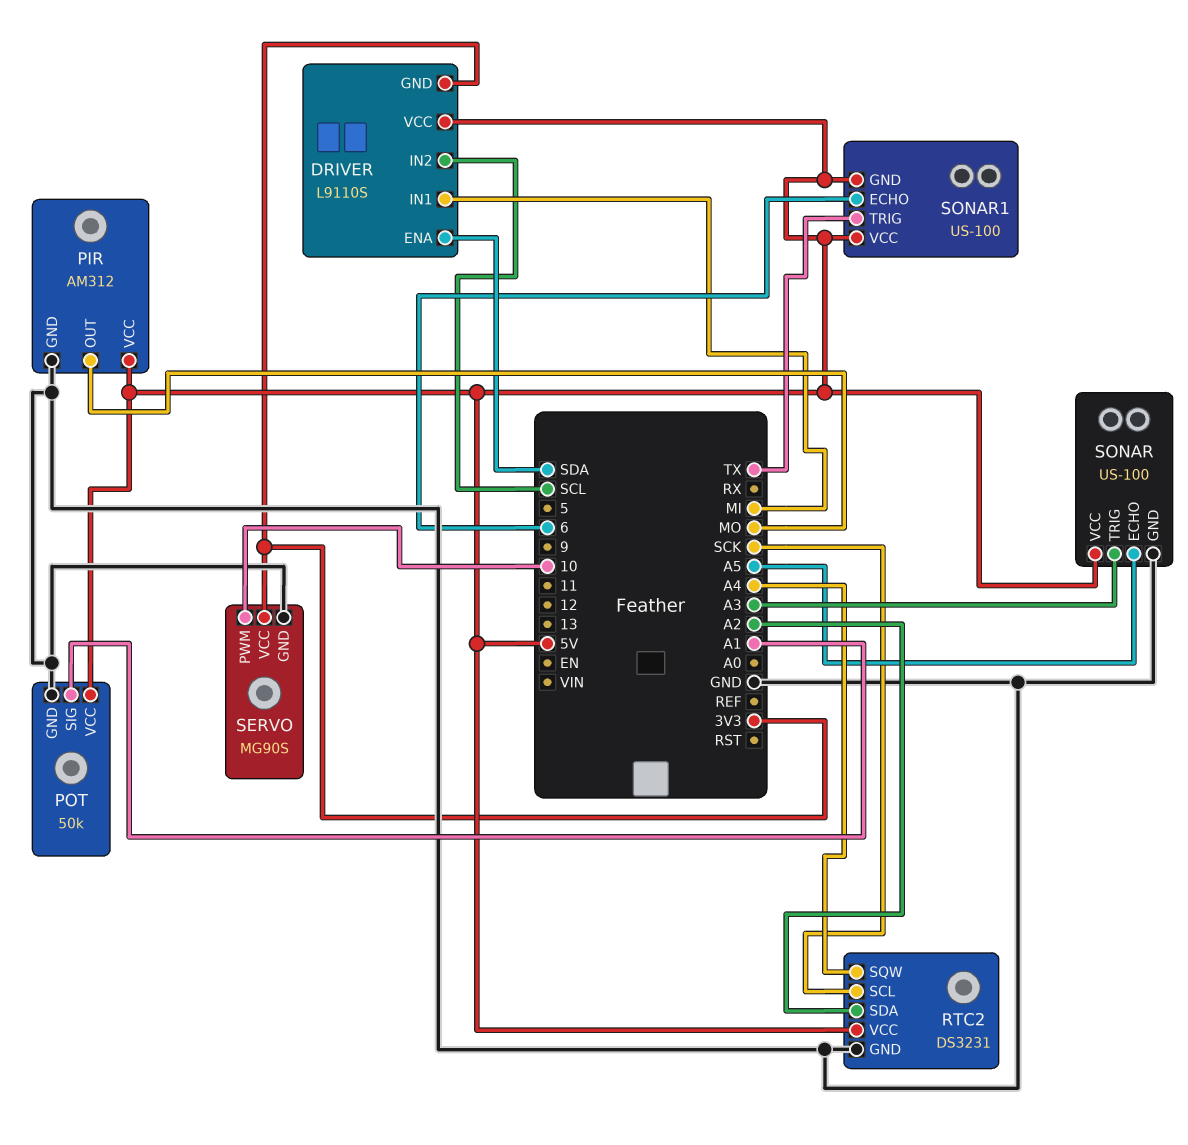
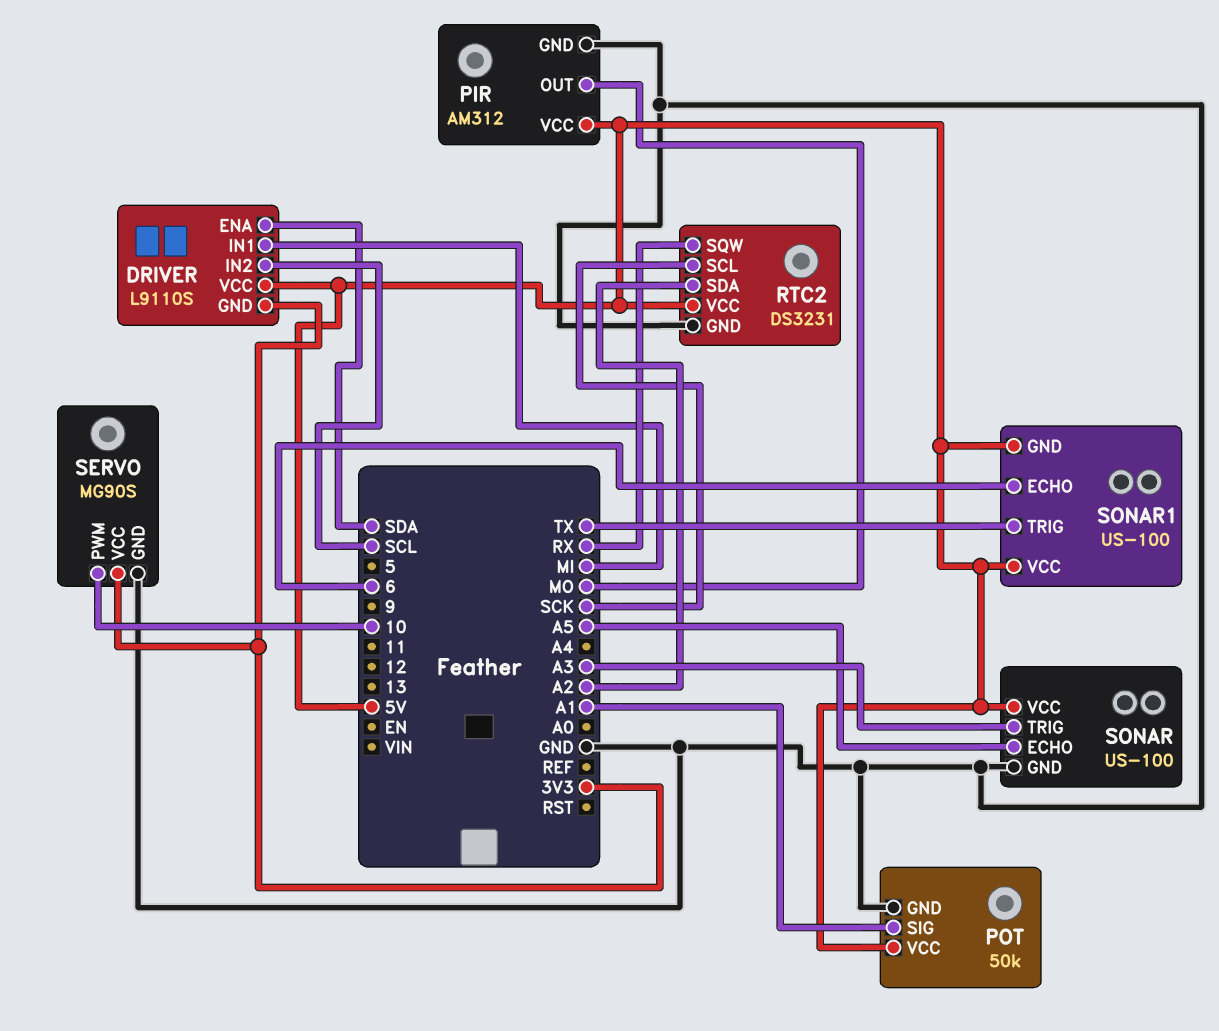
RTC2 pin SQW: A4 -> RX

